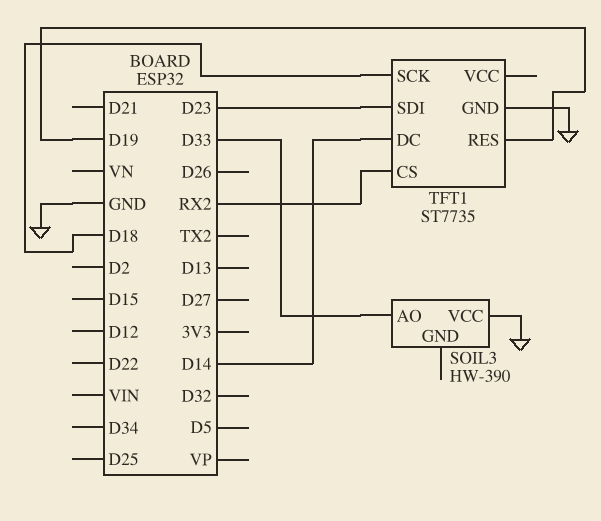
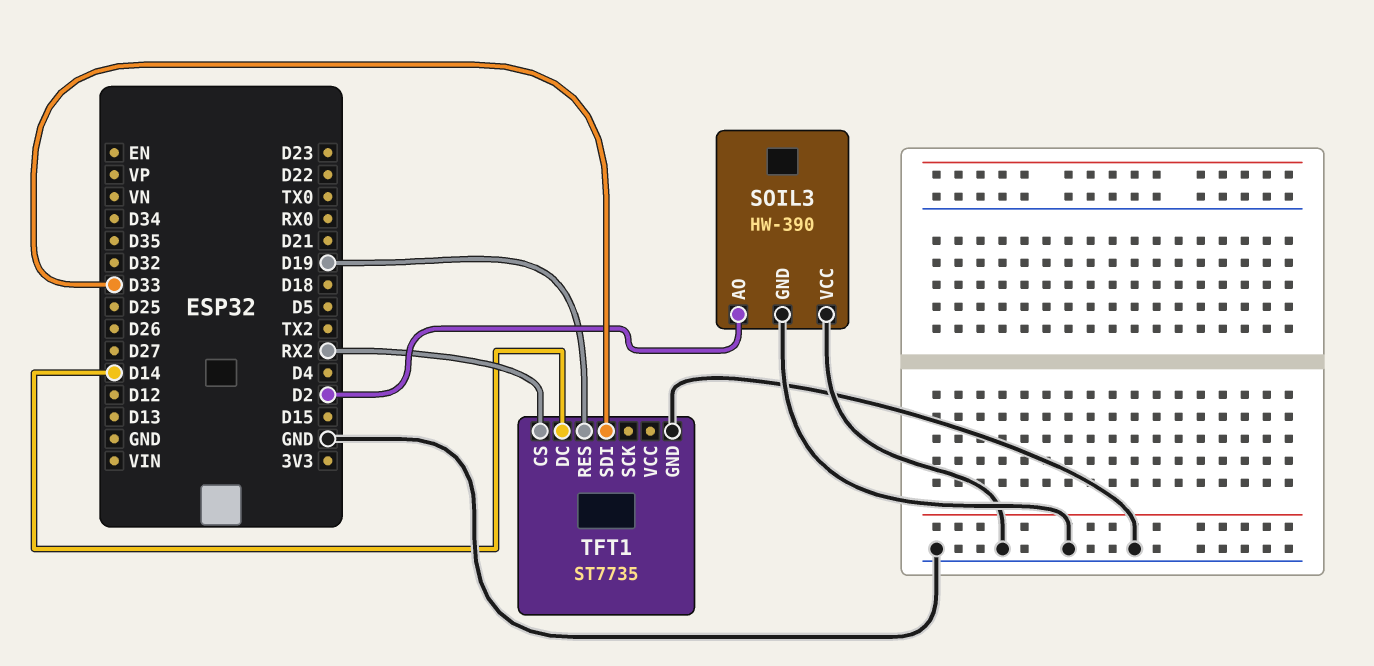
SOIL3 pin AO: D33 -> D2
SOIL3 pin GND: none -> GND
TFT1 pin SCK: D18 -> none
TFT1 pin SDI: D23 -> D33

